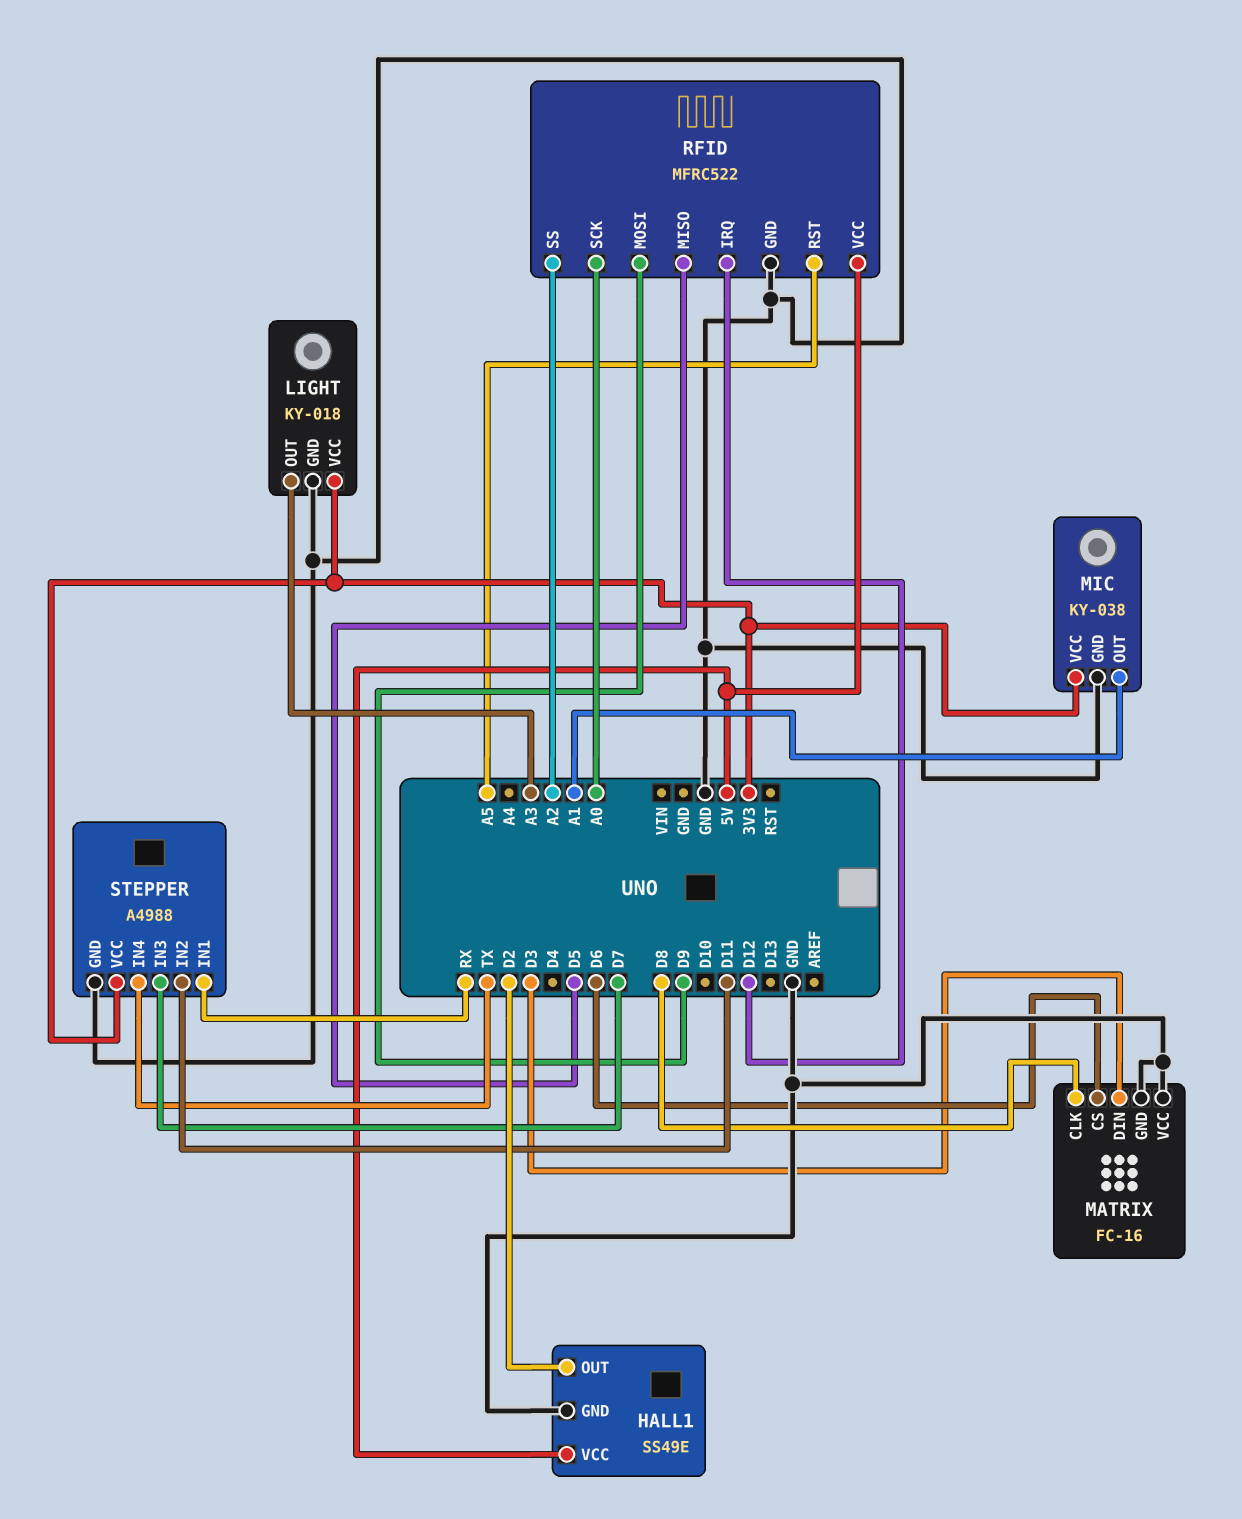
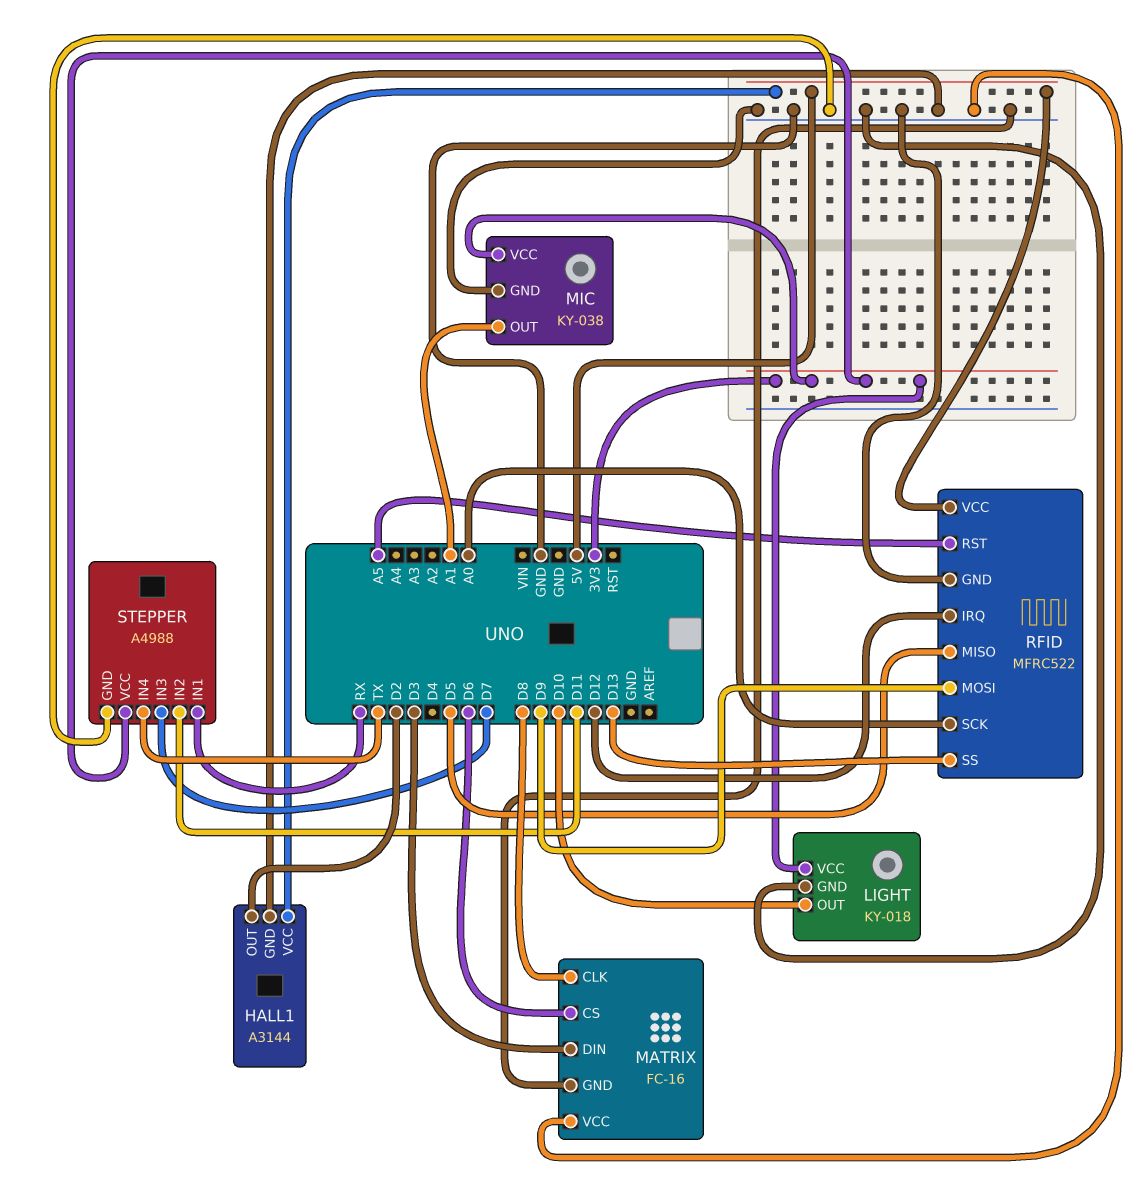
HALL1: SS49E -> A3144
LIGHT pin OUT: A3 -> D10
RFID pin SS: A2 -> D13

